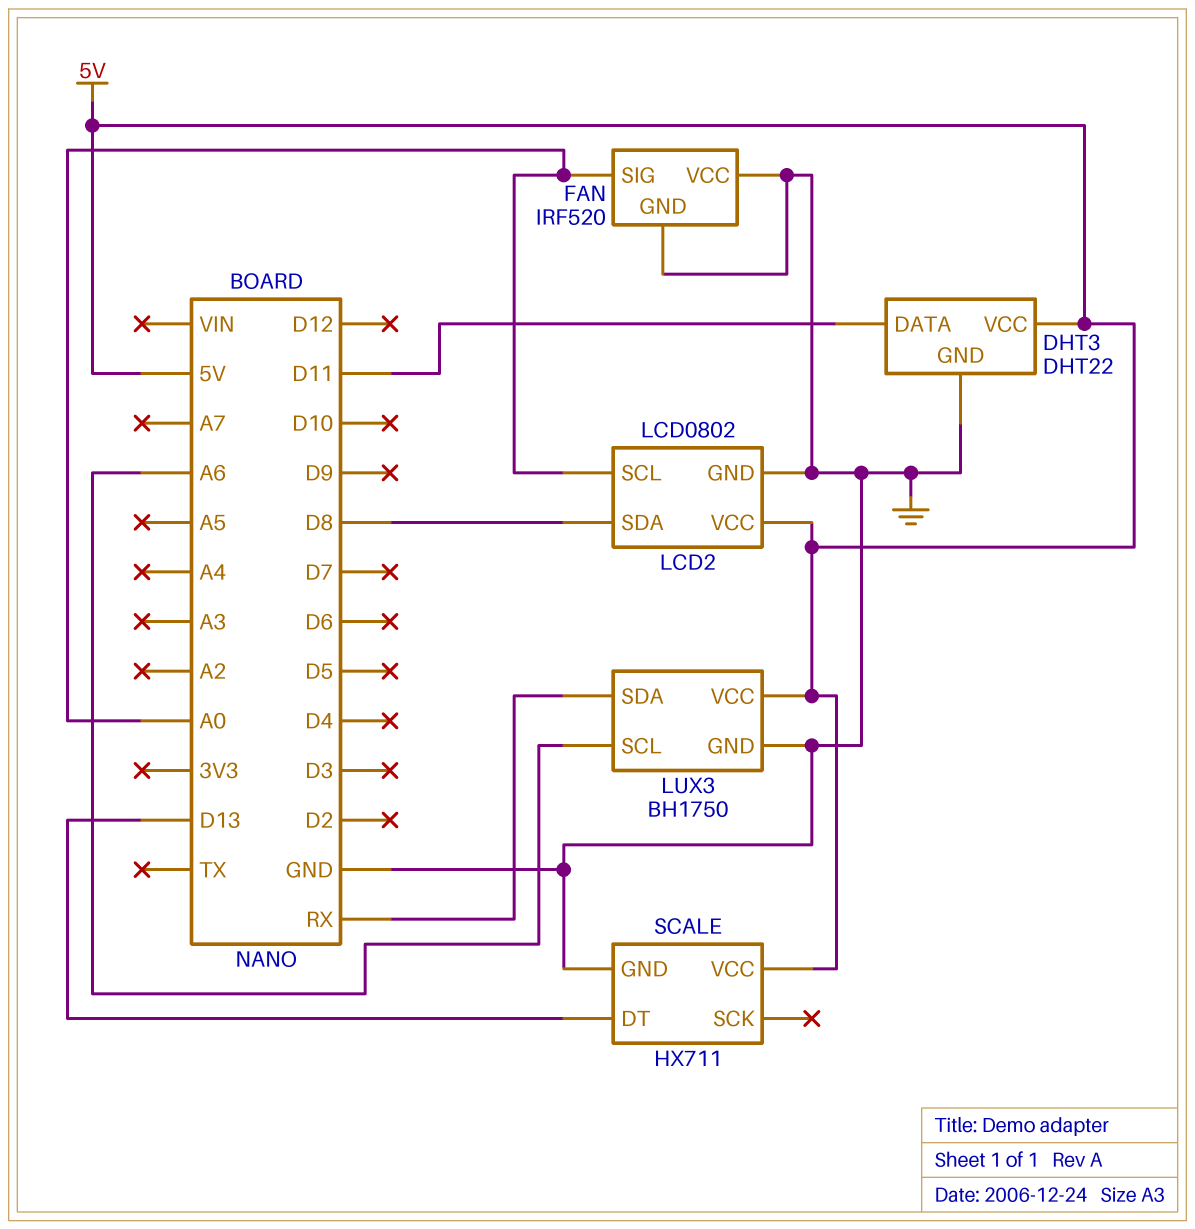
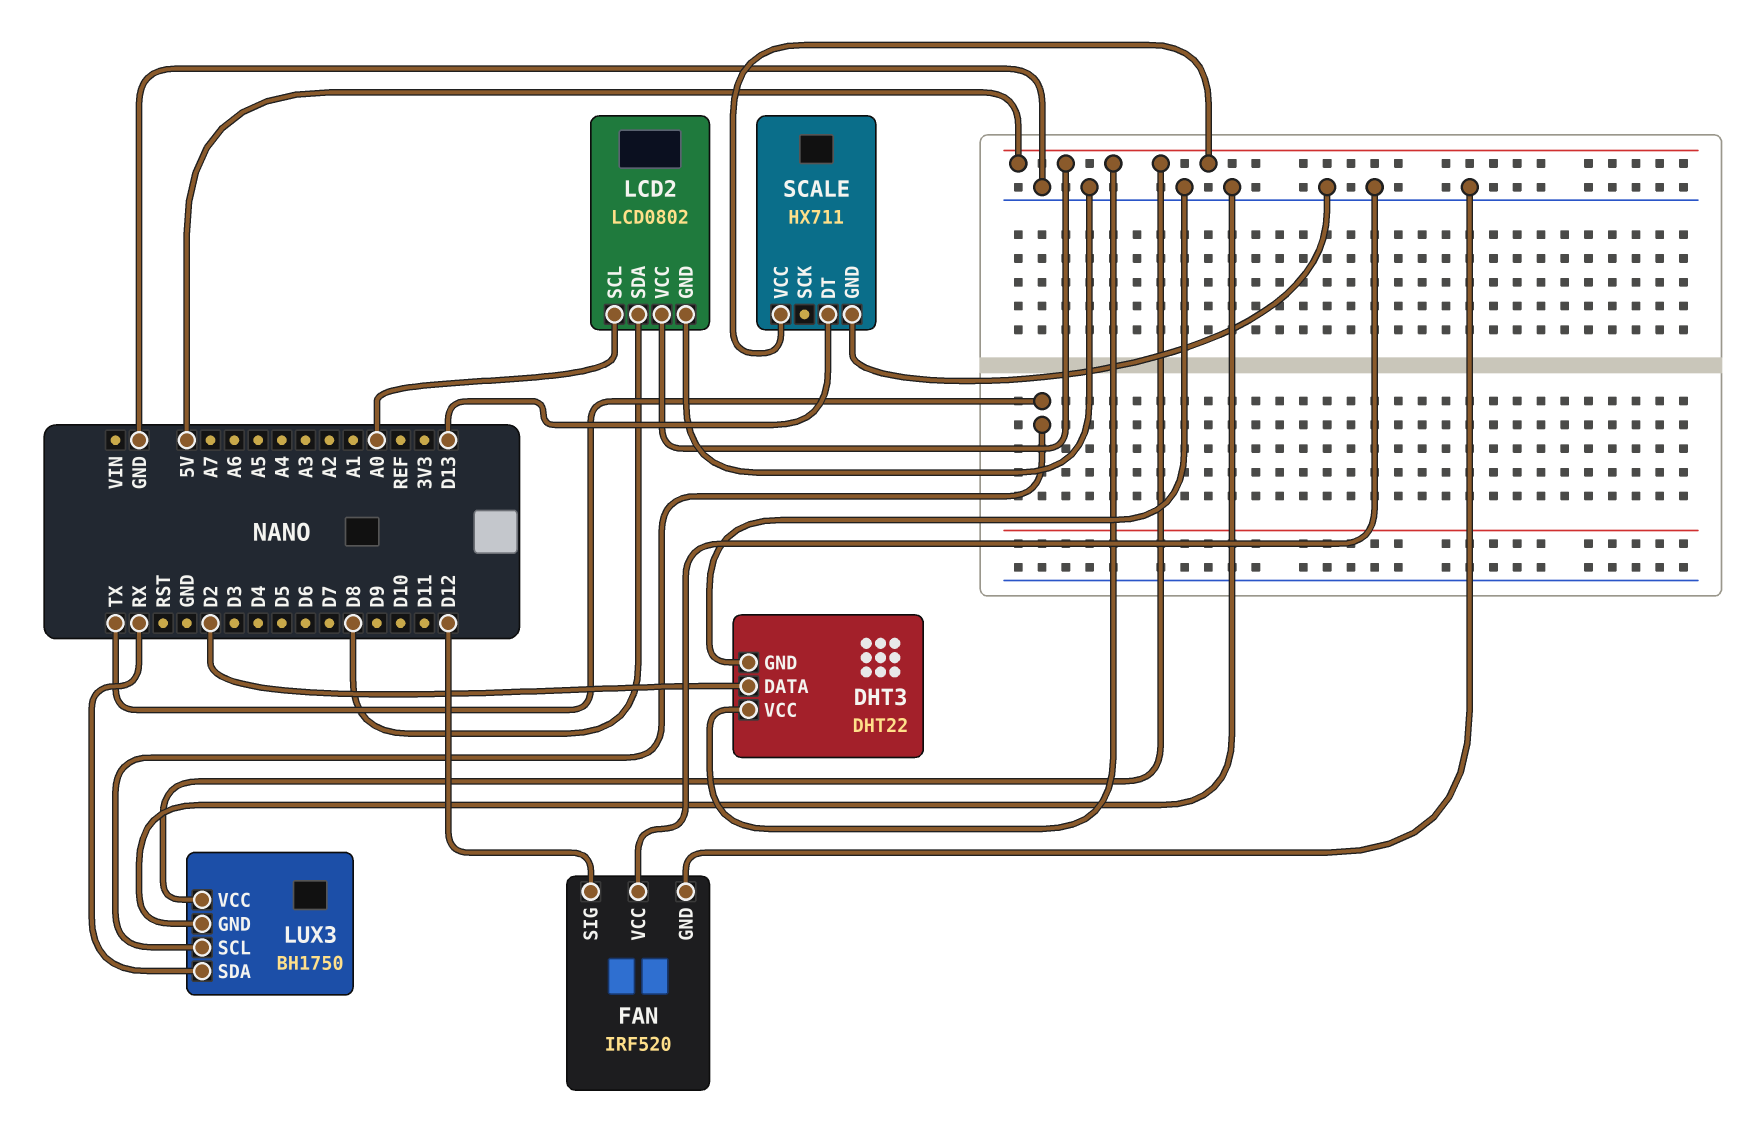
DHT3 pin DATA: D11 -> D2
FAN pin SIG: A0 -> D12
LUX3 pin SCL: A6 -> TX

